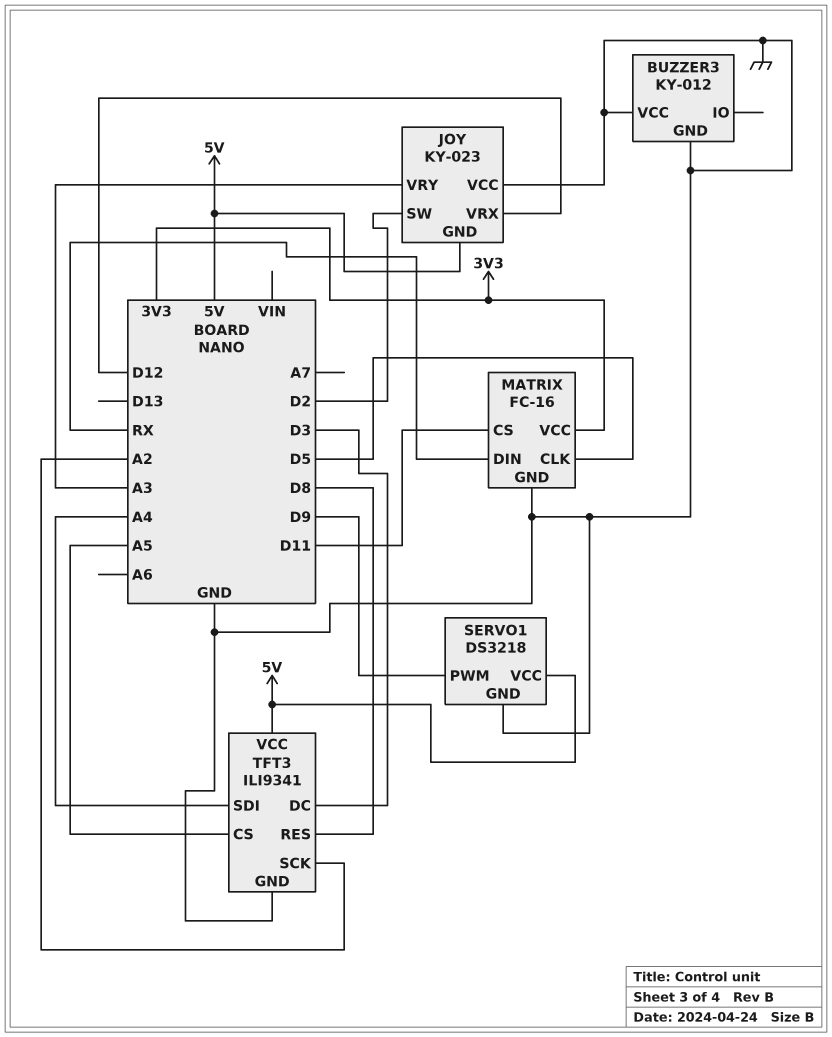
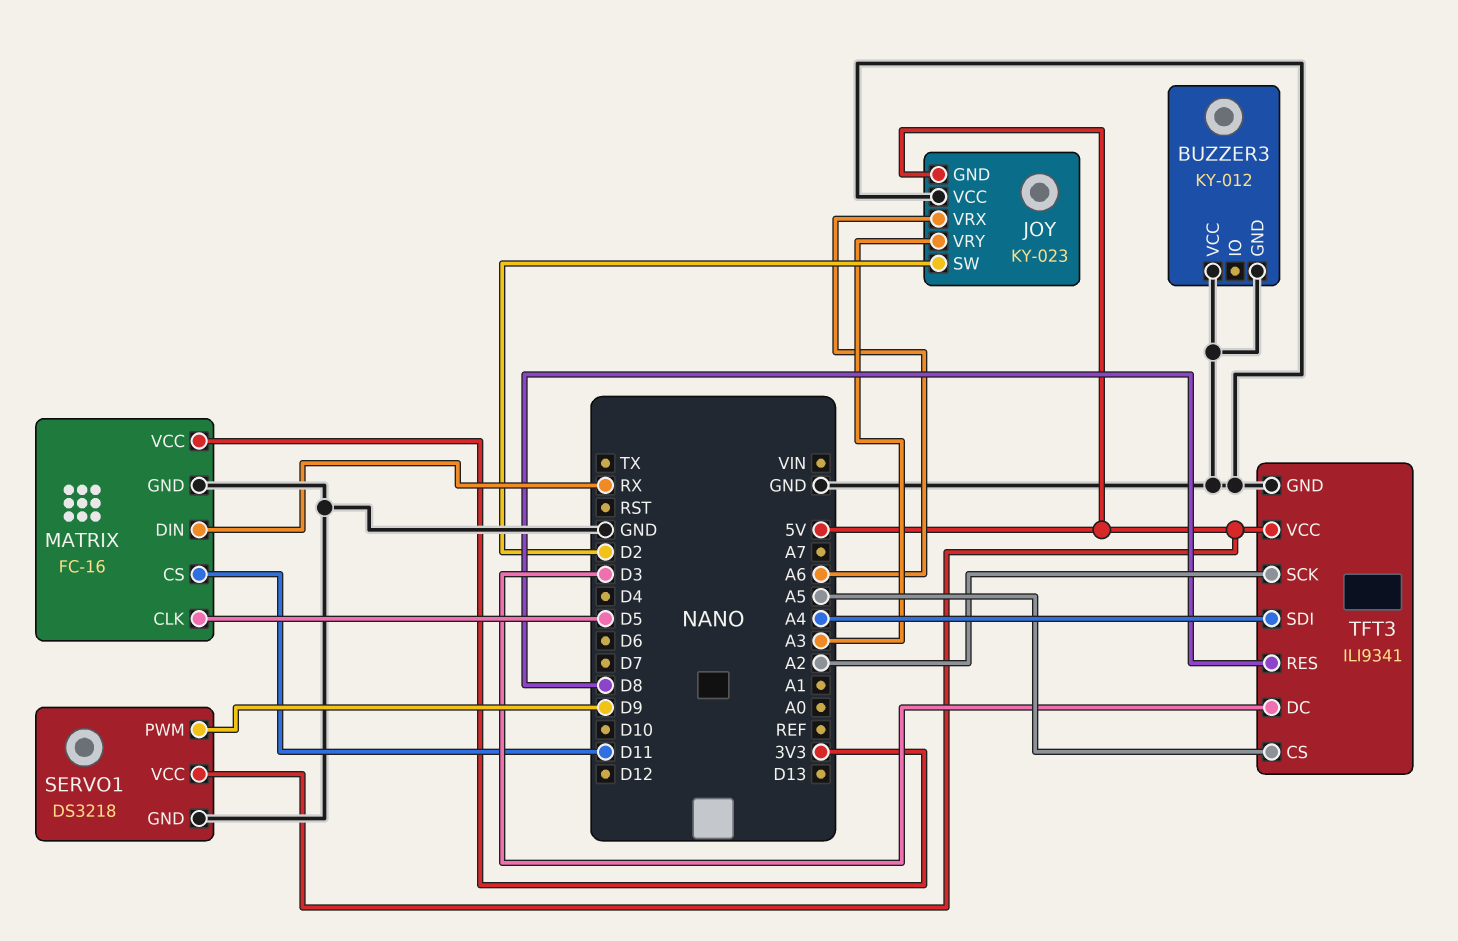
JOY pin VRX: D12 -> A6

